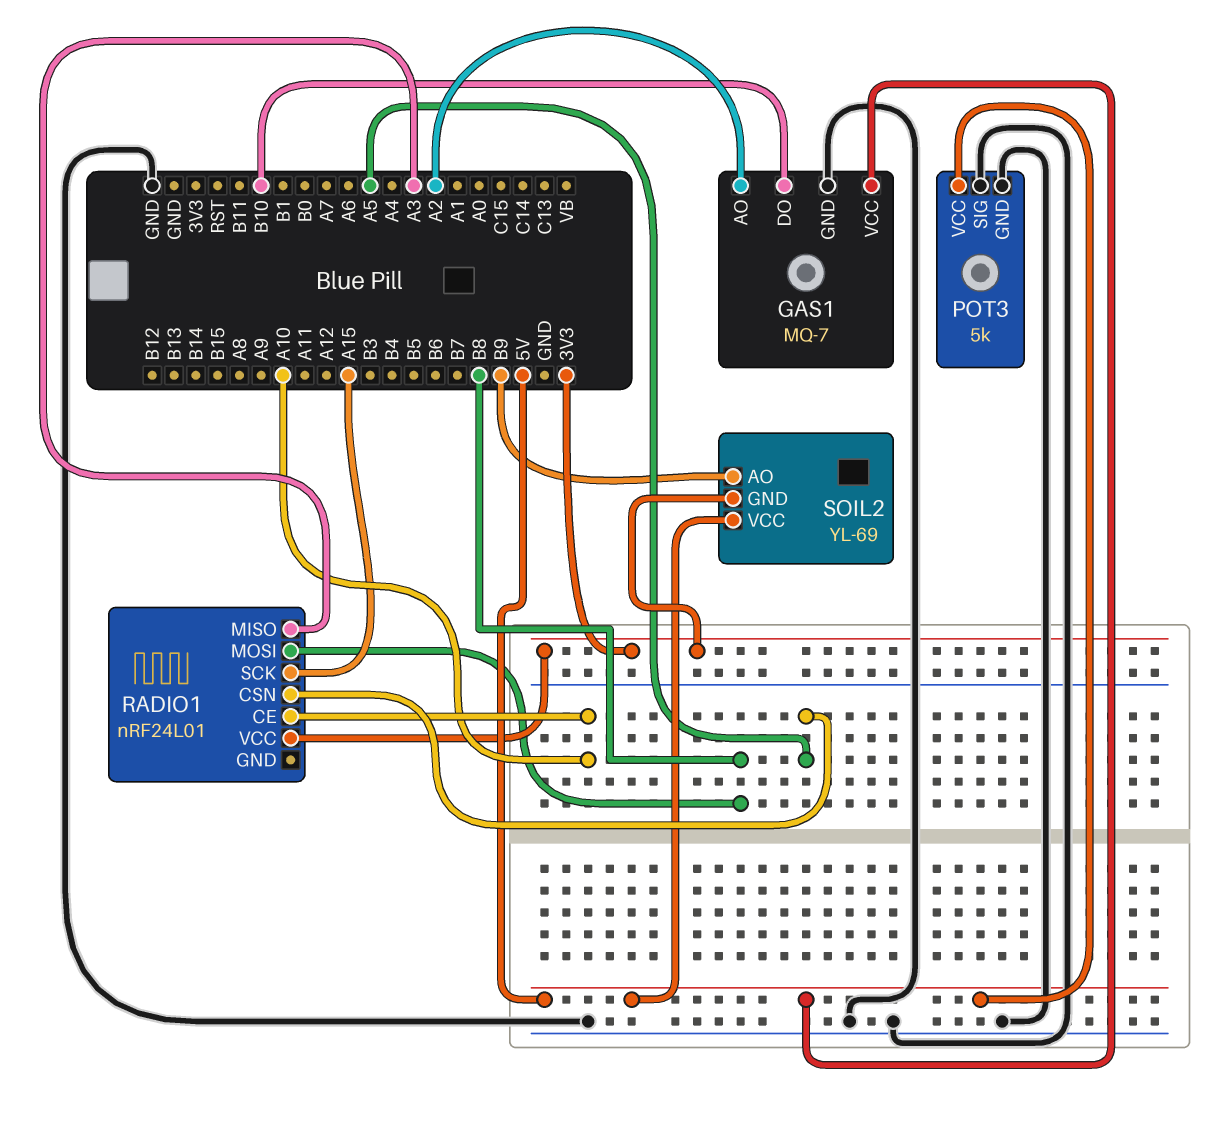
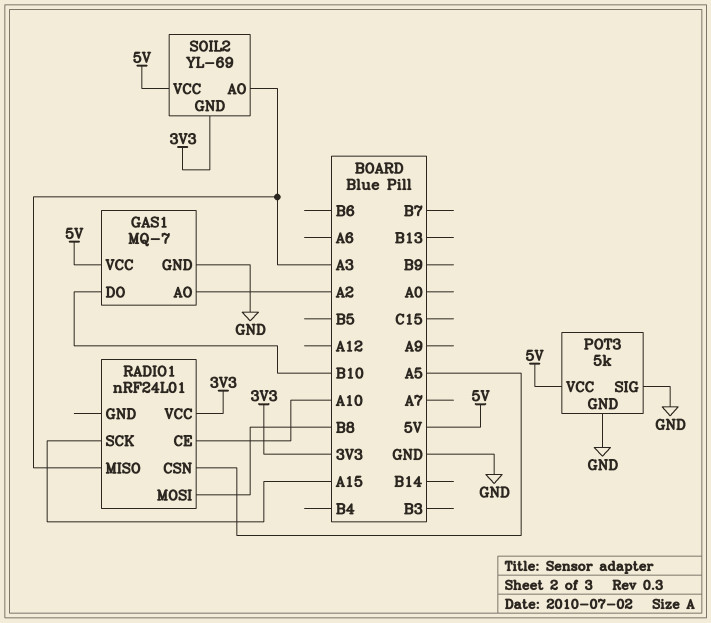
SOIL2 pin AO: B9 -> A3

